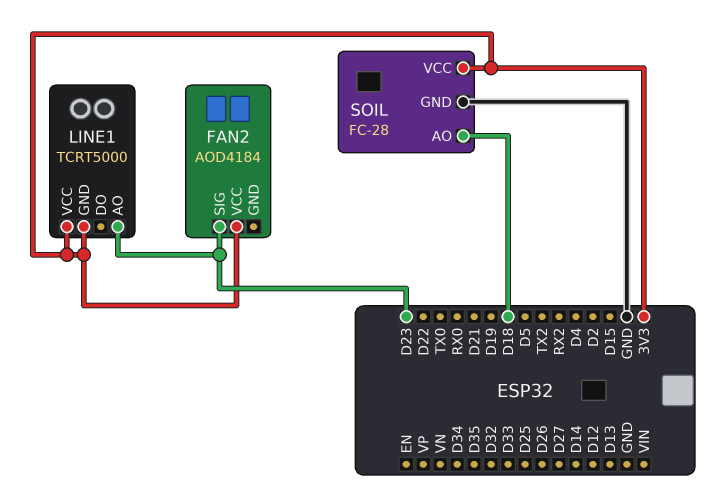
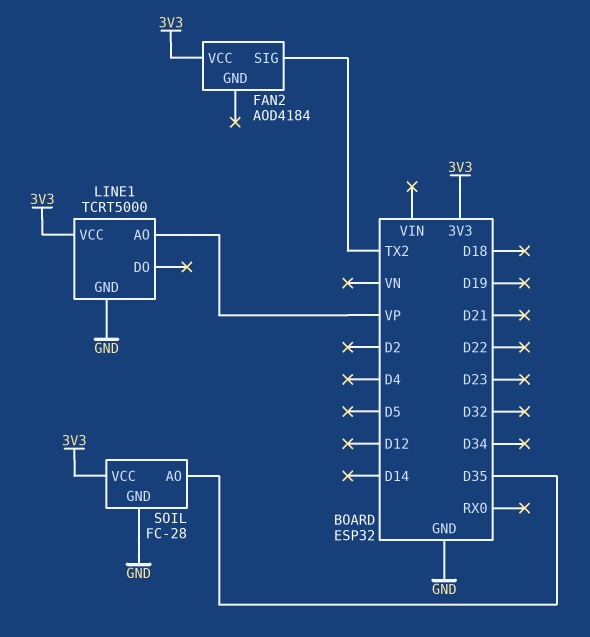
FAN2 pin SIG: D23 -> TX2
LINE1 pin AO: D23 -> VP
LINE1 pin GND: 3V3 -> GND
SOIL pin AO: D18 -> D35

